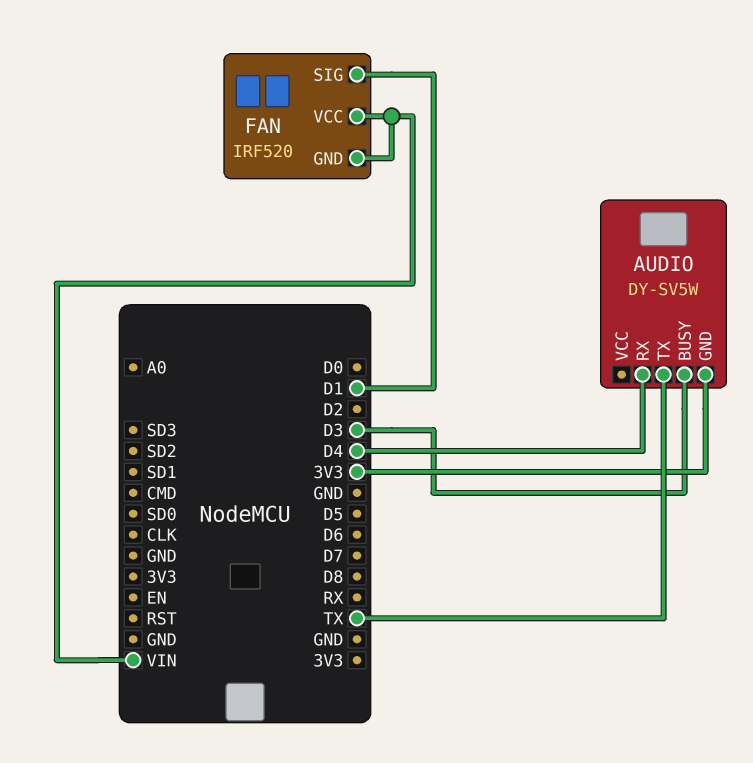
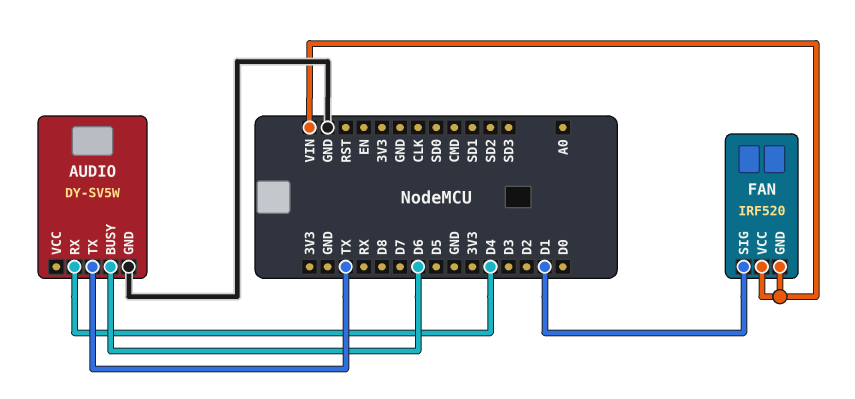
AUDIO pin BUSY: D3 -> D6
AUDIO pin GND: 3V3 -> GND

